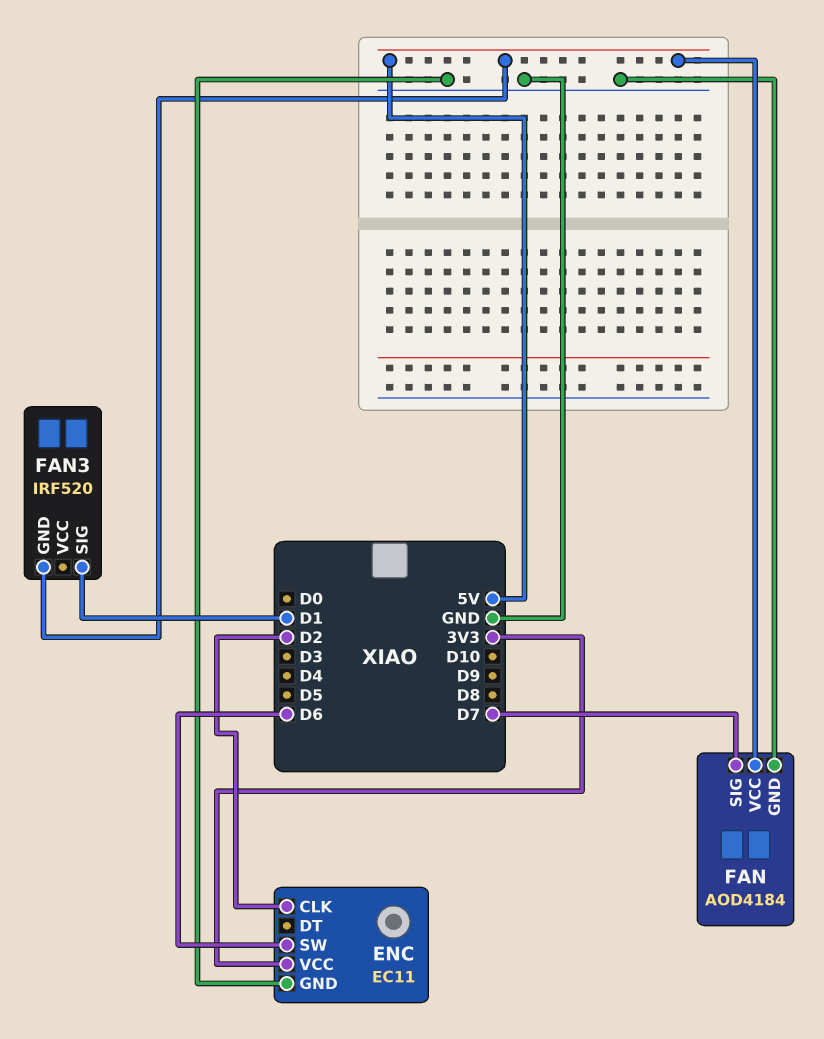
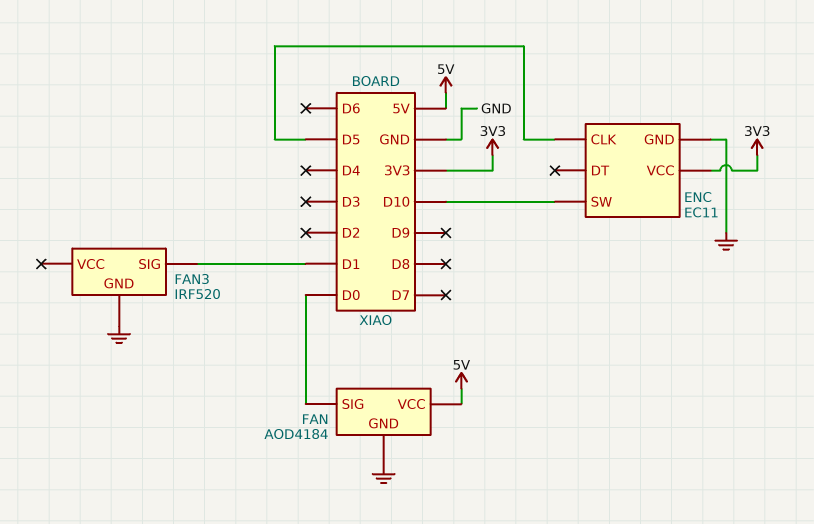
ENC pin CLK: D2 -> D5
ENC pin SW: D6 -> D10
FAN pin SIG: D7 -> D0
FAN3 pin GND: 5V -> GND

